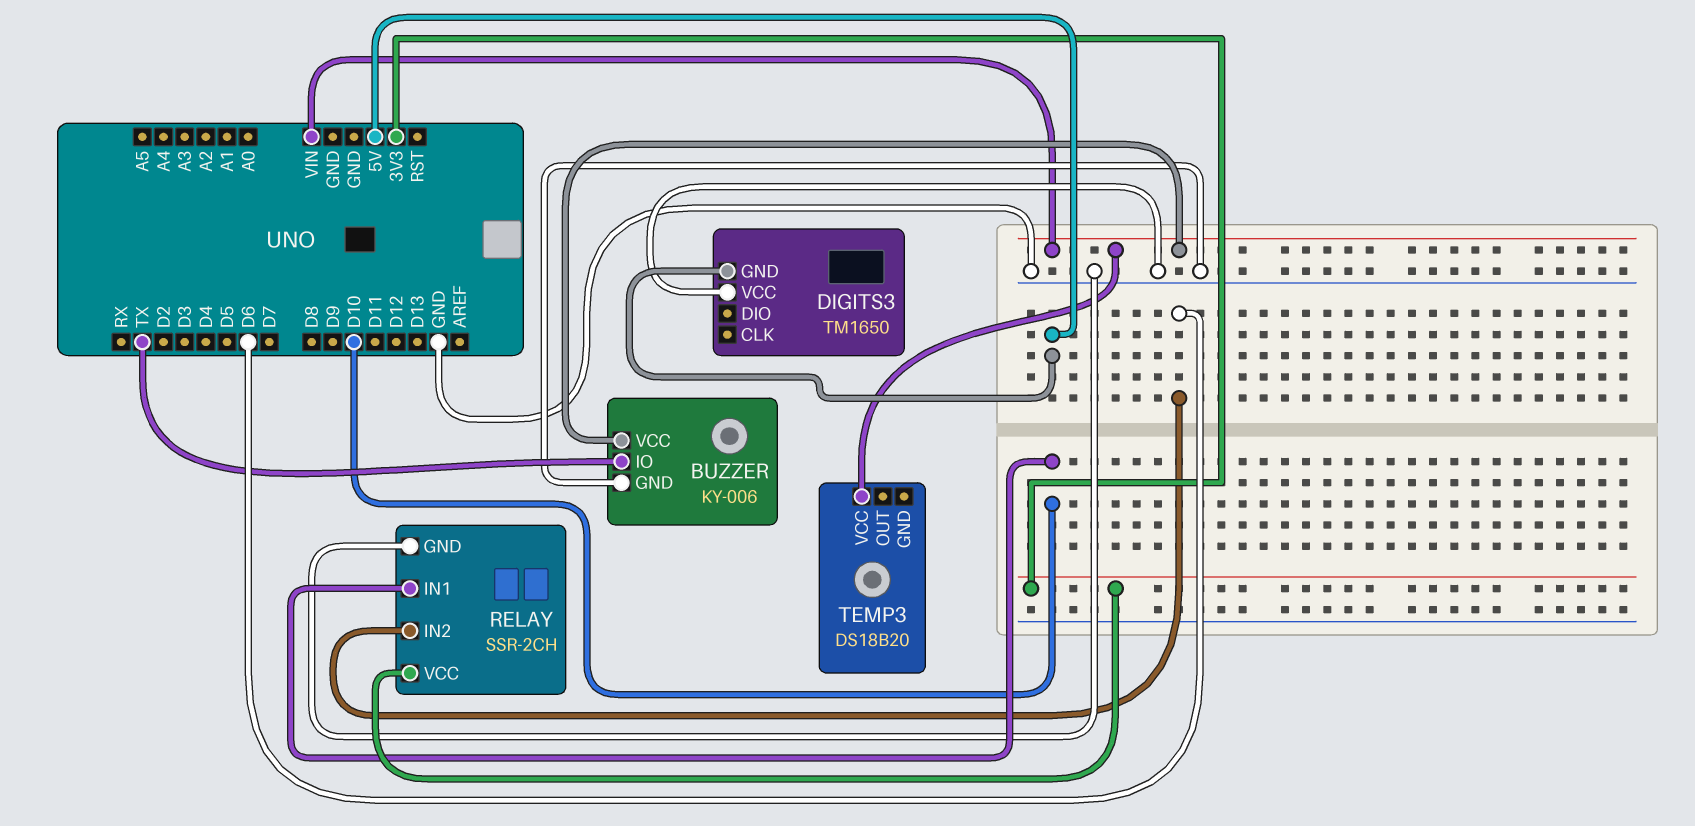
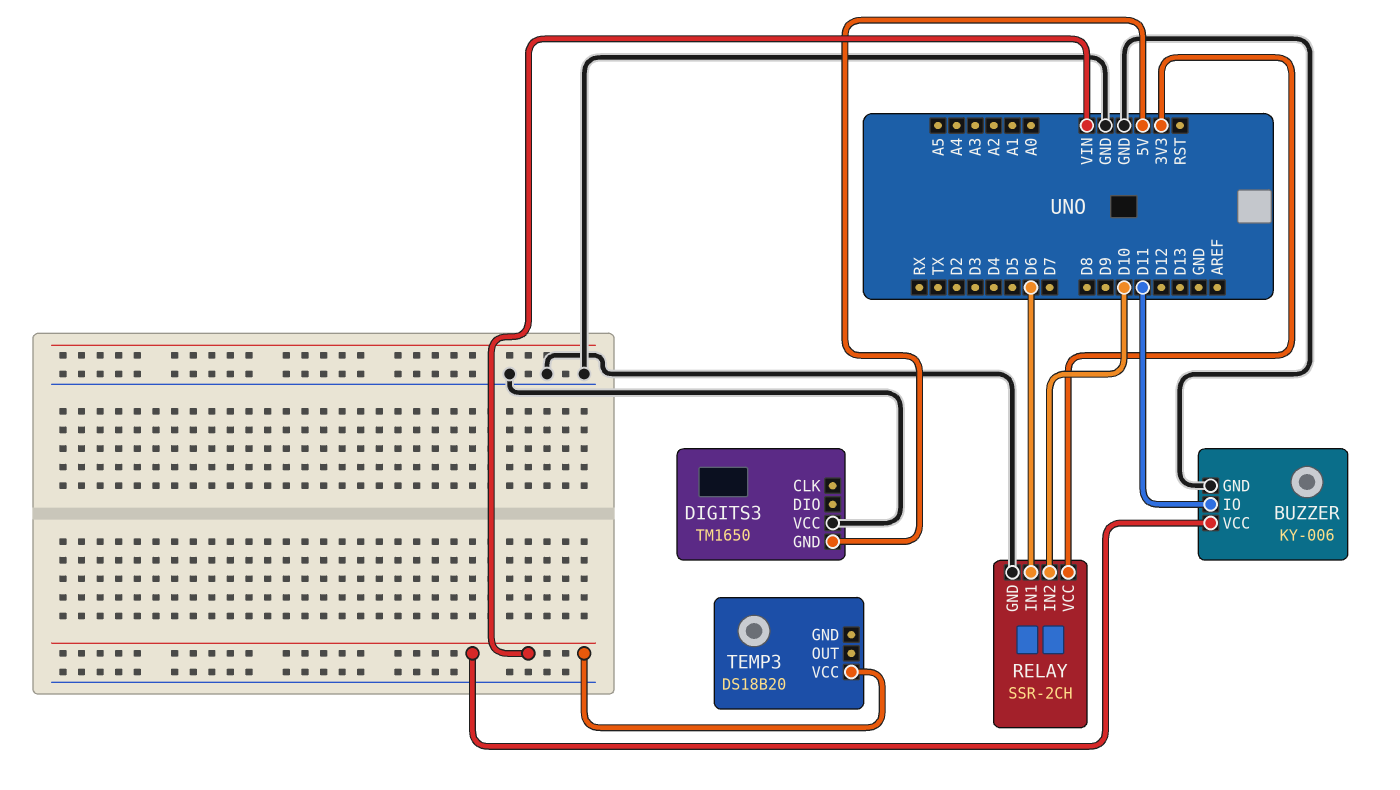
BUZZER pin IO: TX -> D11
RELAY pin IN1: D10 -> D6
RELAY pin IN2: D6 -> D10

